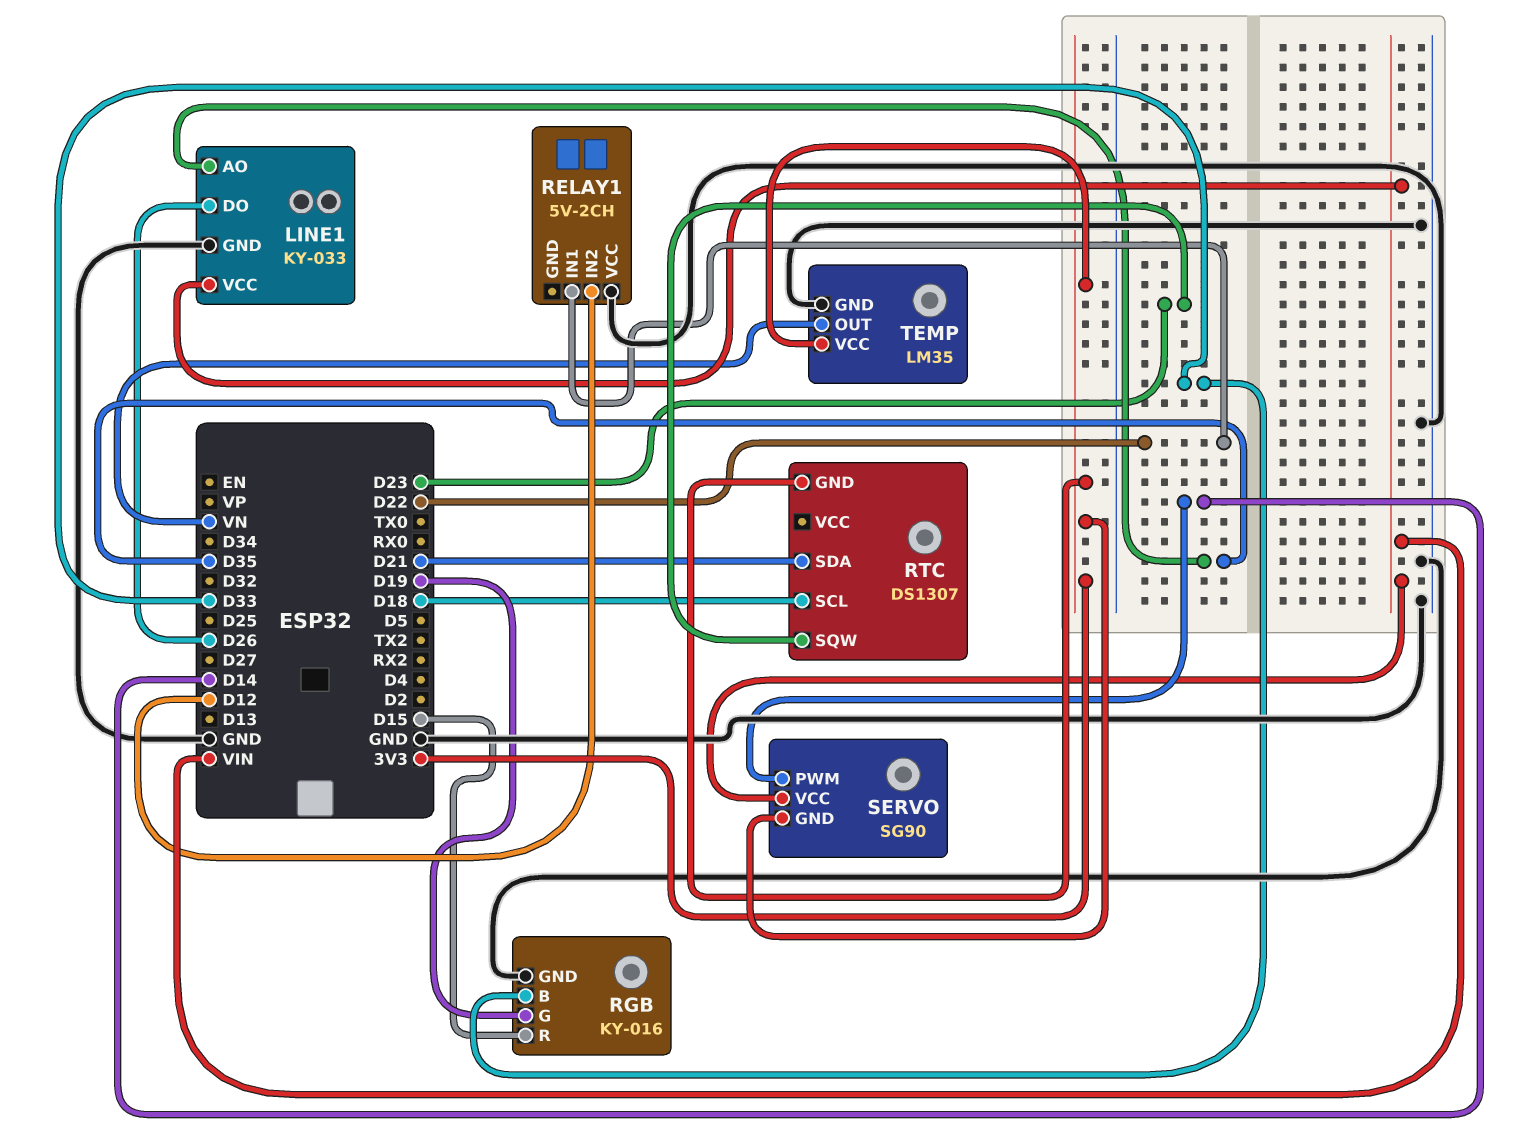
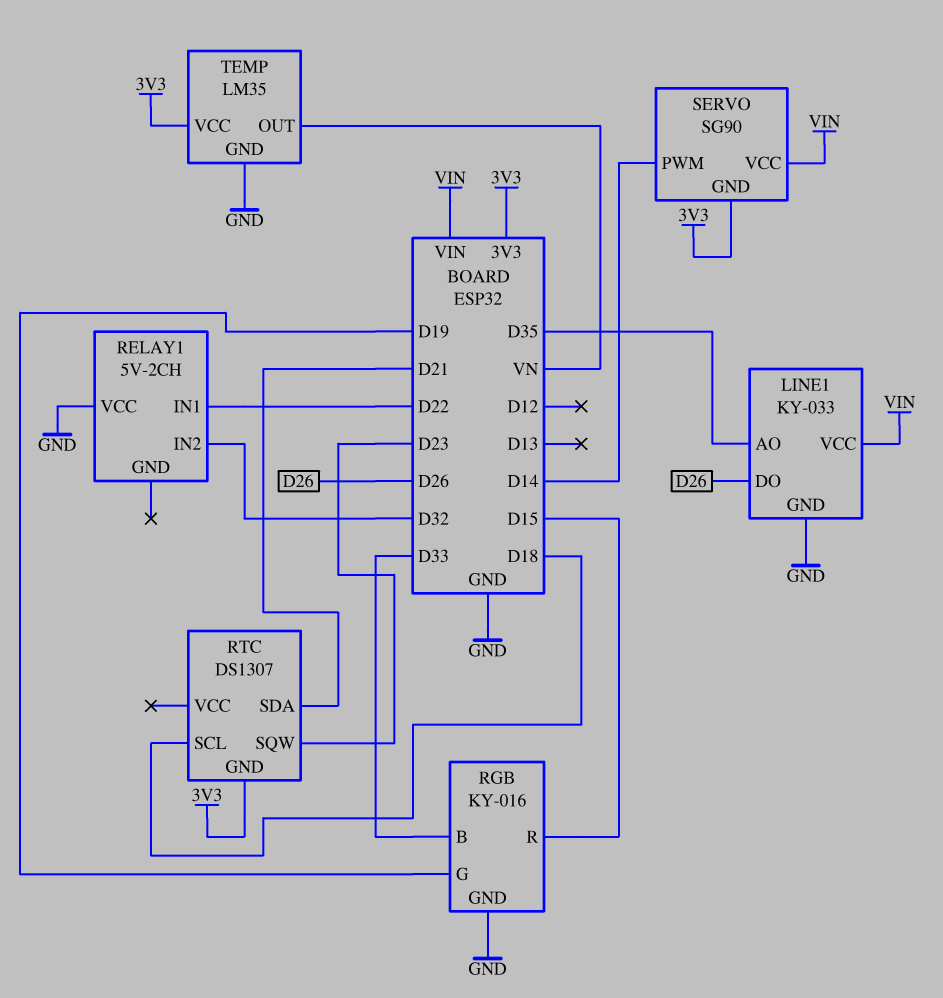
RELAY1 pin IN2: D12 -> D32

